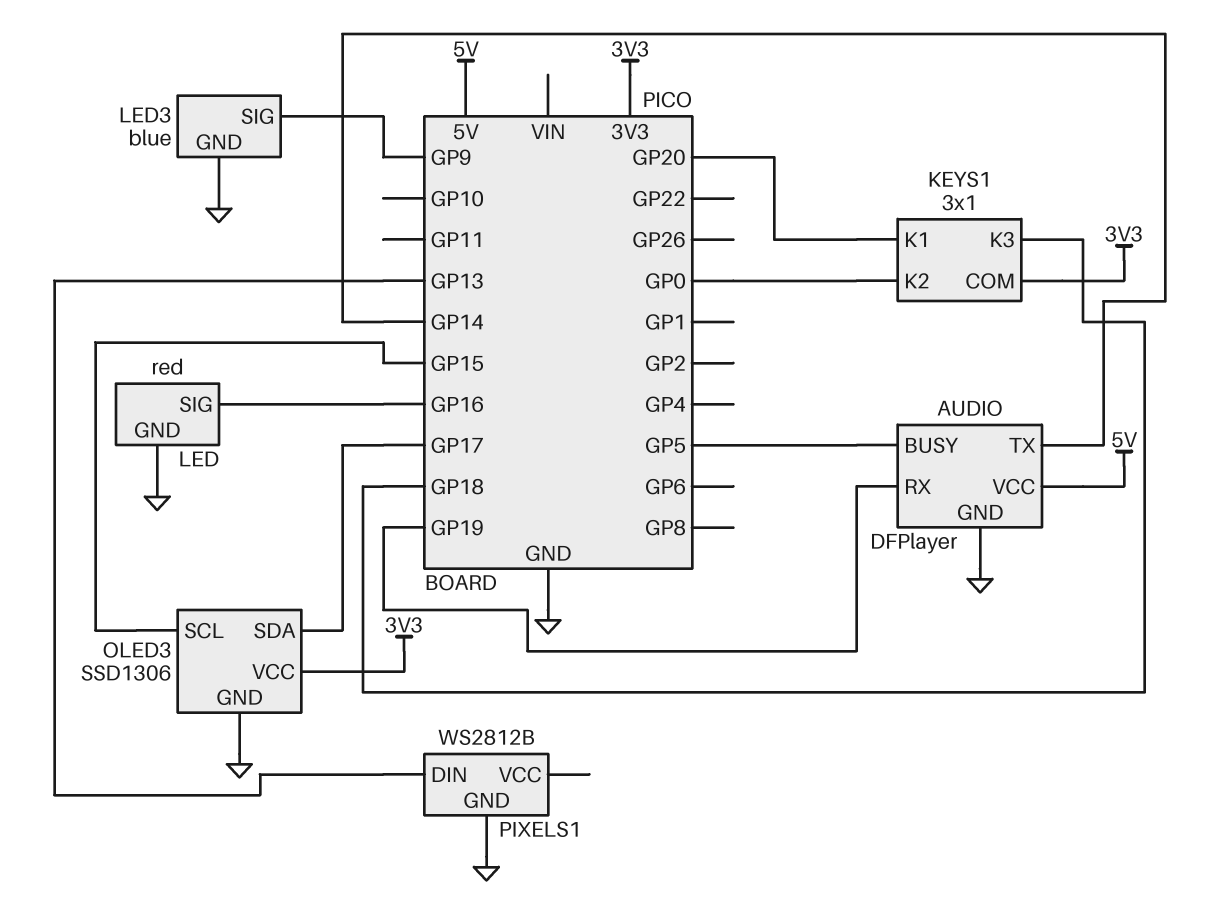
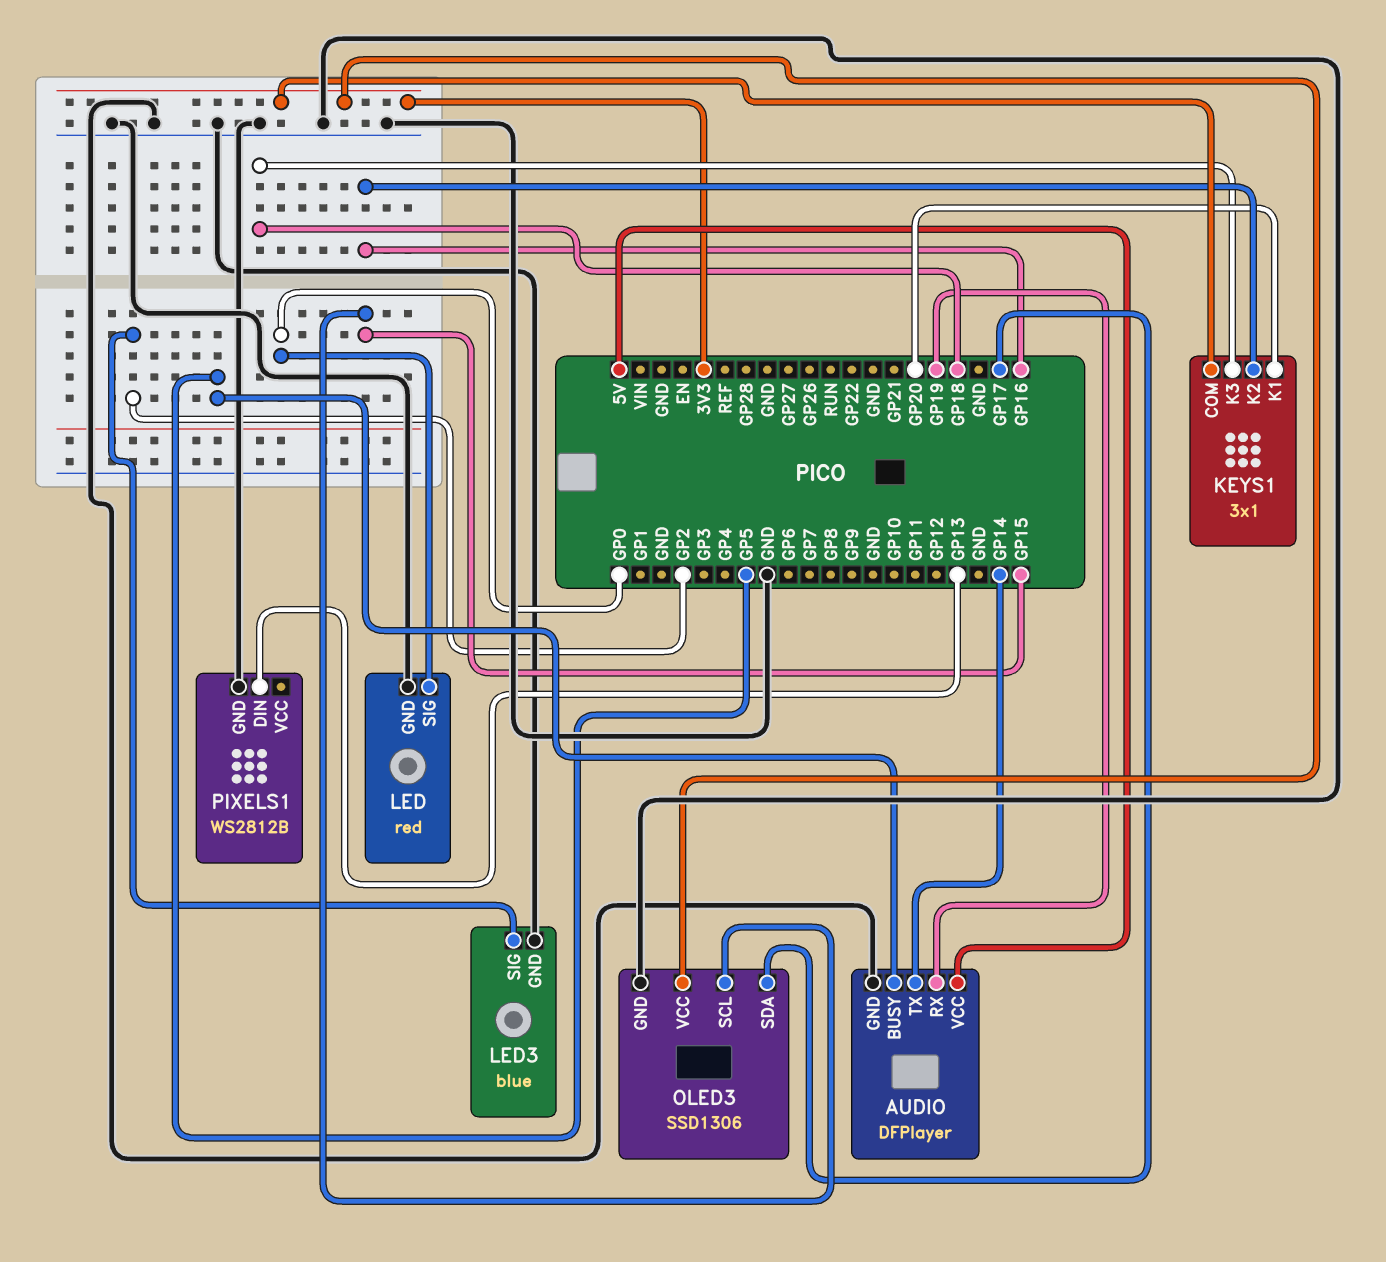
KEYS1 pin K2: GP0 -> GP16
LED pin SIG: GP16 -> GP0
LED3 pin SIG: GP9 -> GP2

